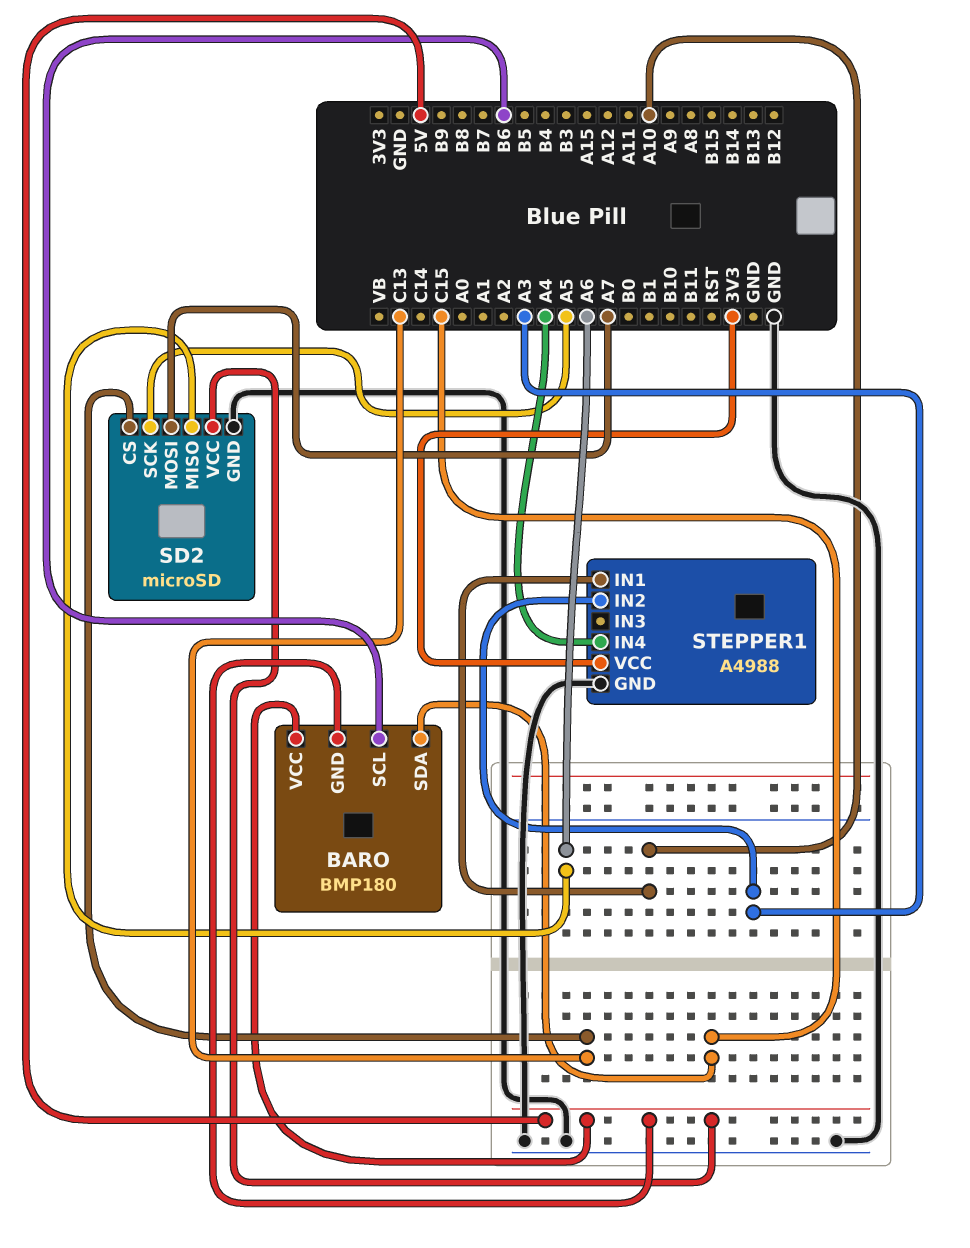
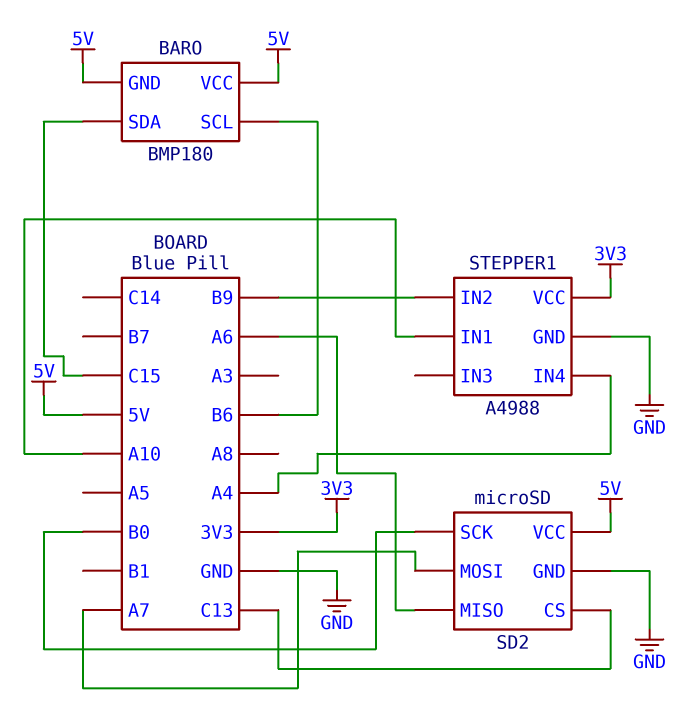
SD2 pin SCK: A5 -> B0
STEPPER1 pin IN2: A3 -> B9

